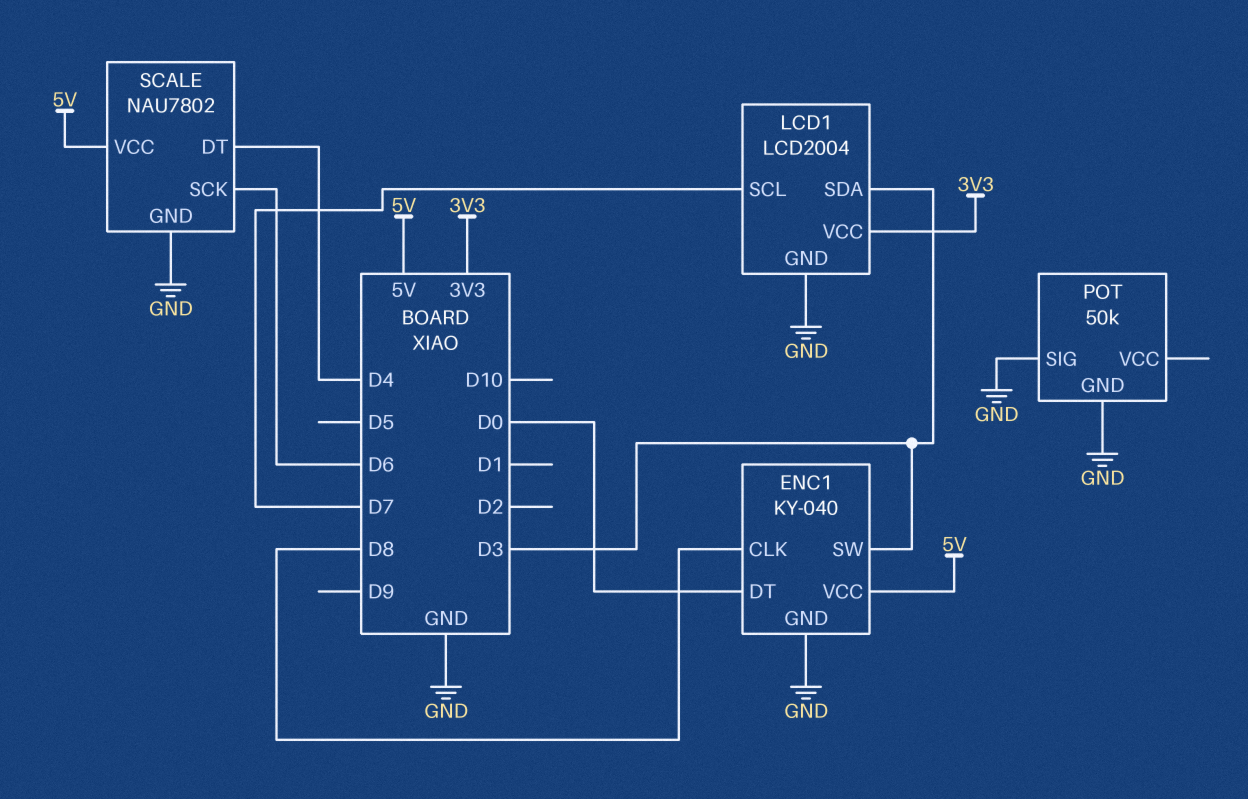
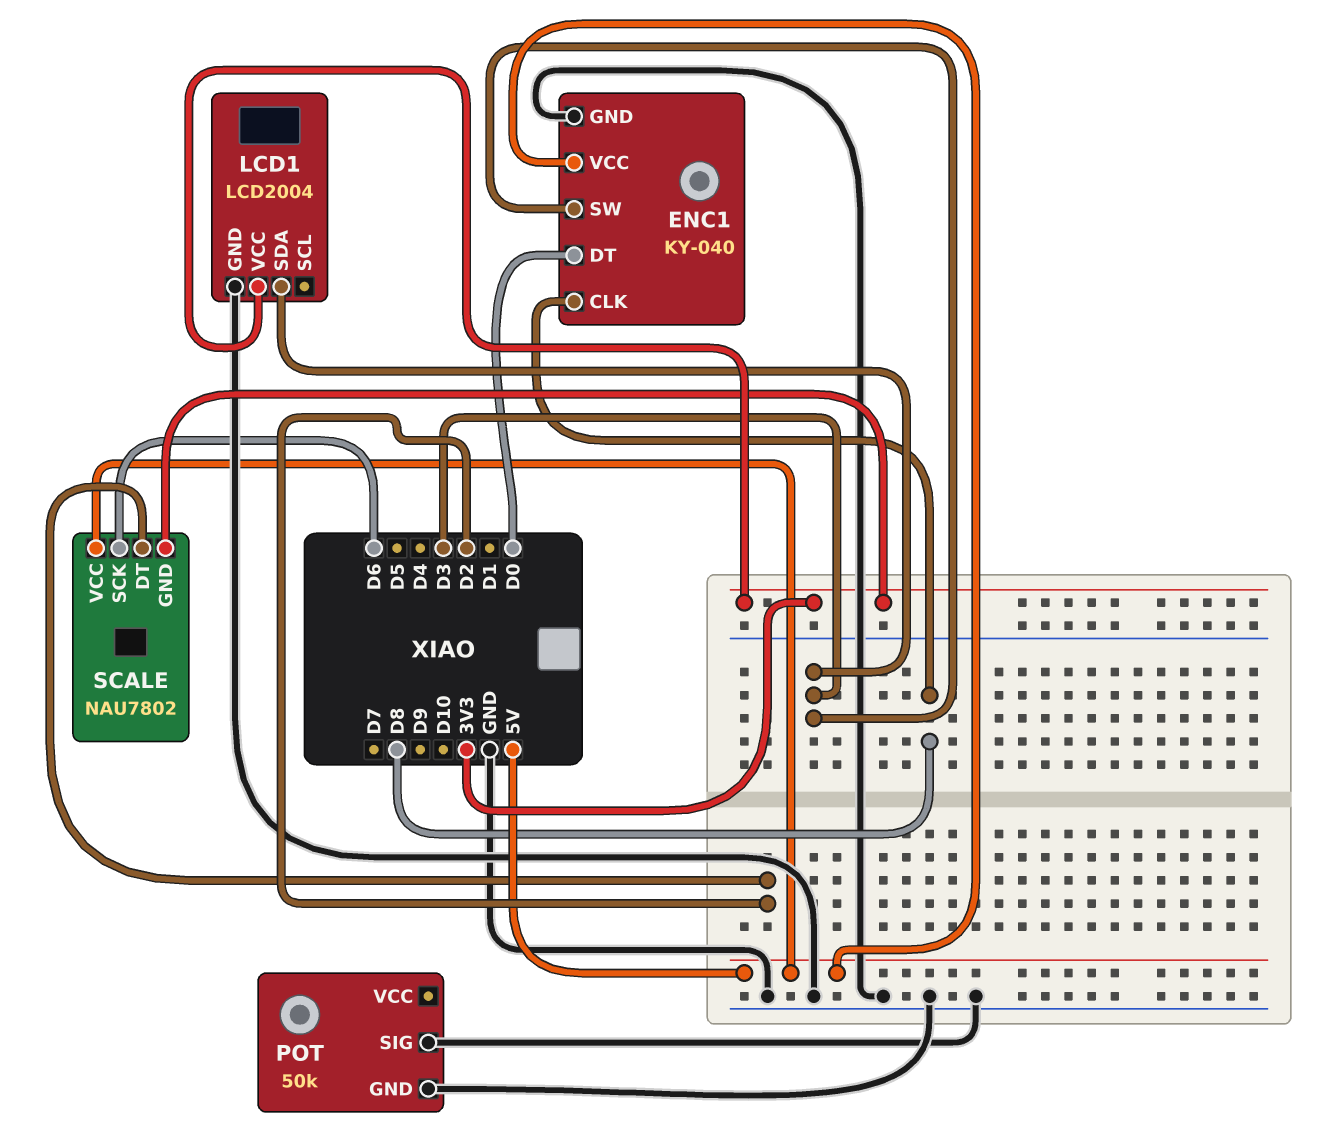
LCD1 pin SCL: D7 -> none
SCALE pin DT: D4 -> D2
SCALE pin GND: GND -> 3V3

